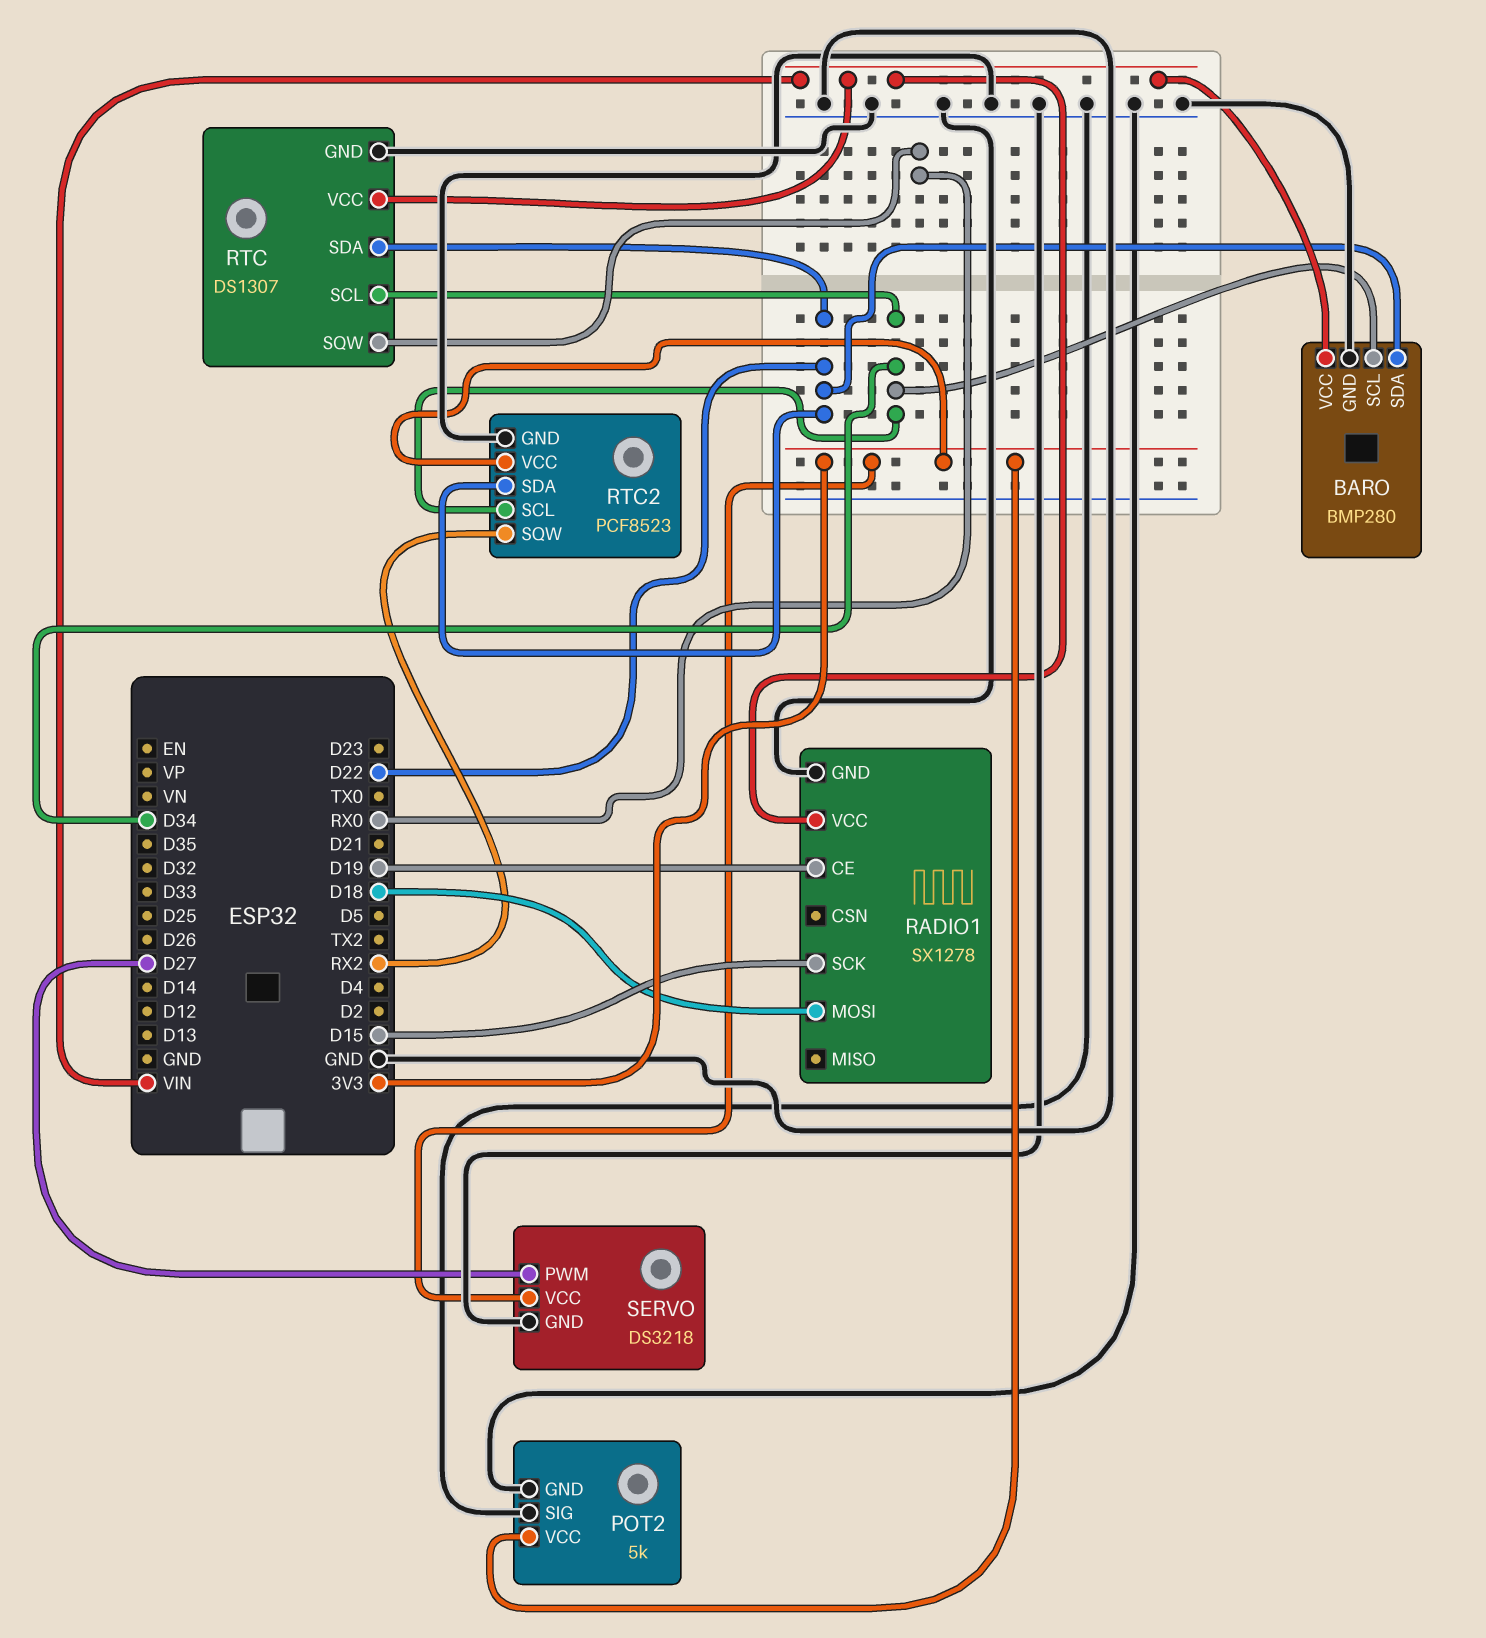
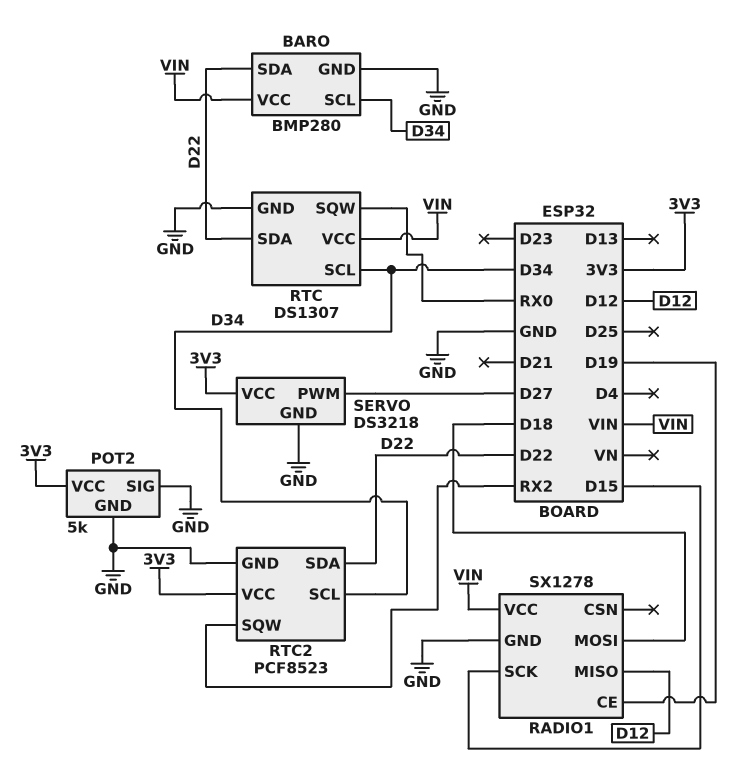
RADIO1 pin MISO: none -> D12

